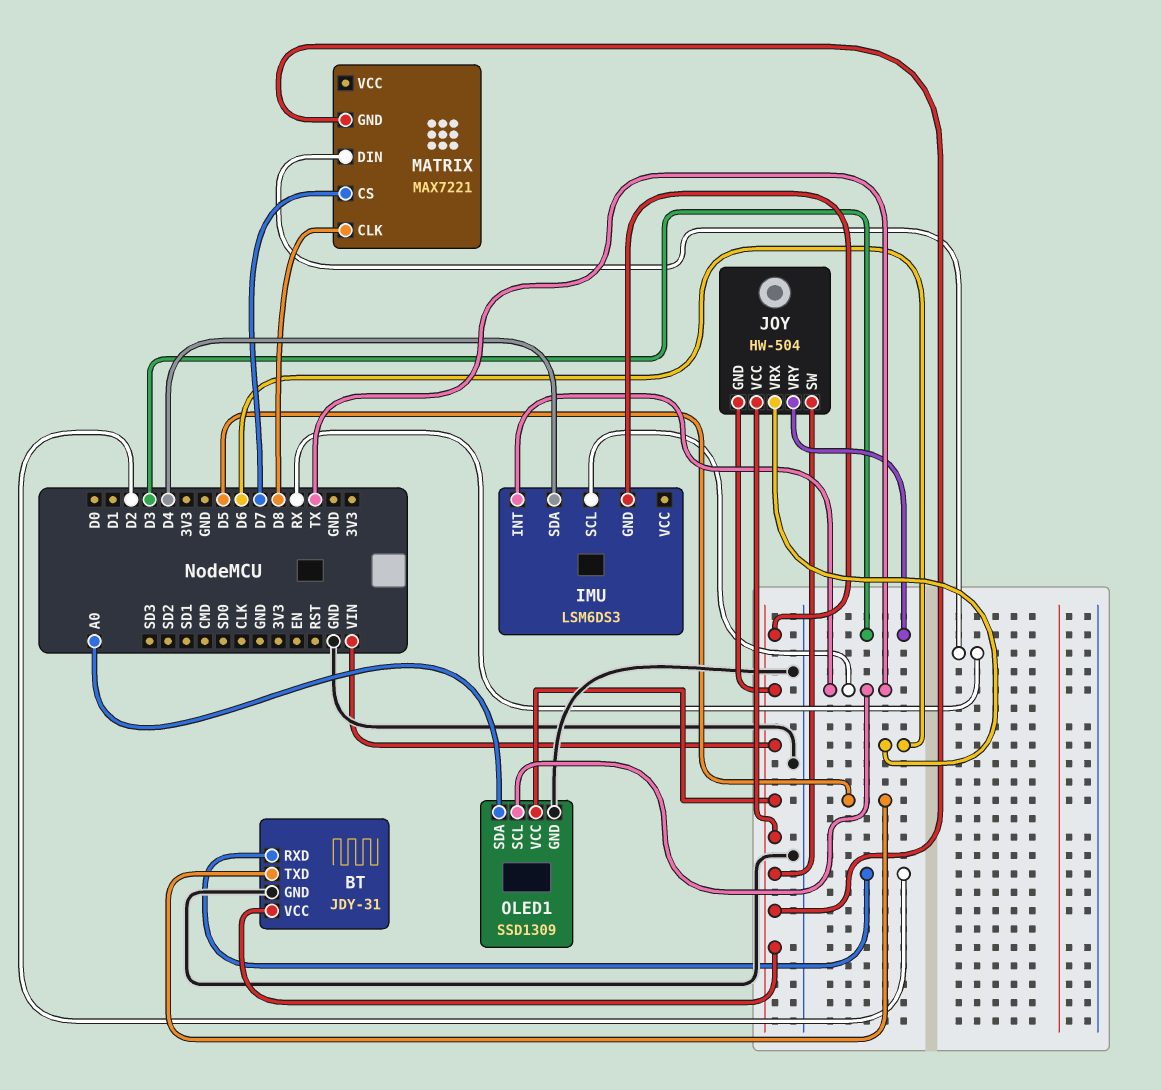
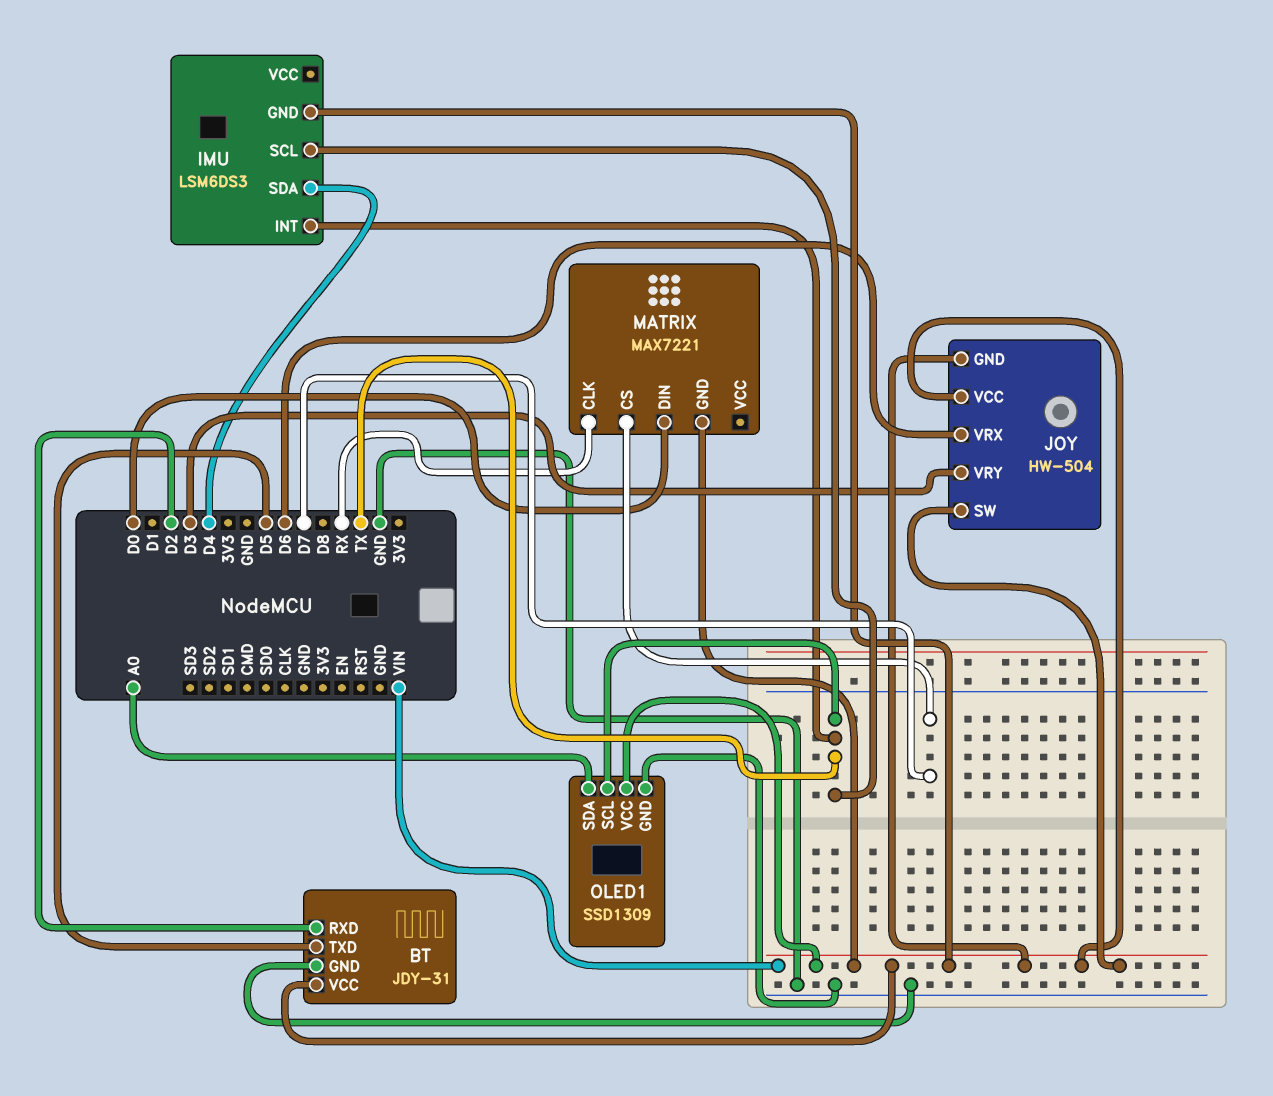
MATRIX pin CLK: D8 -> RX
MATRIX pin DIN: RX -> D0

